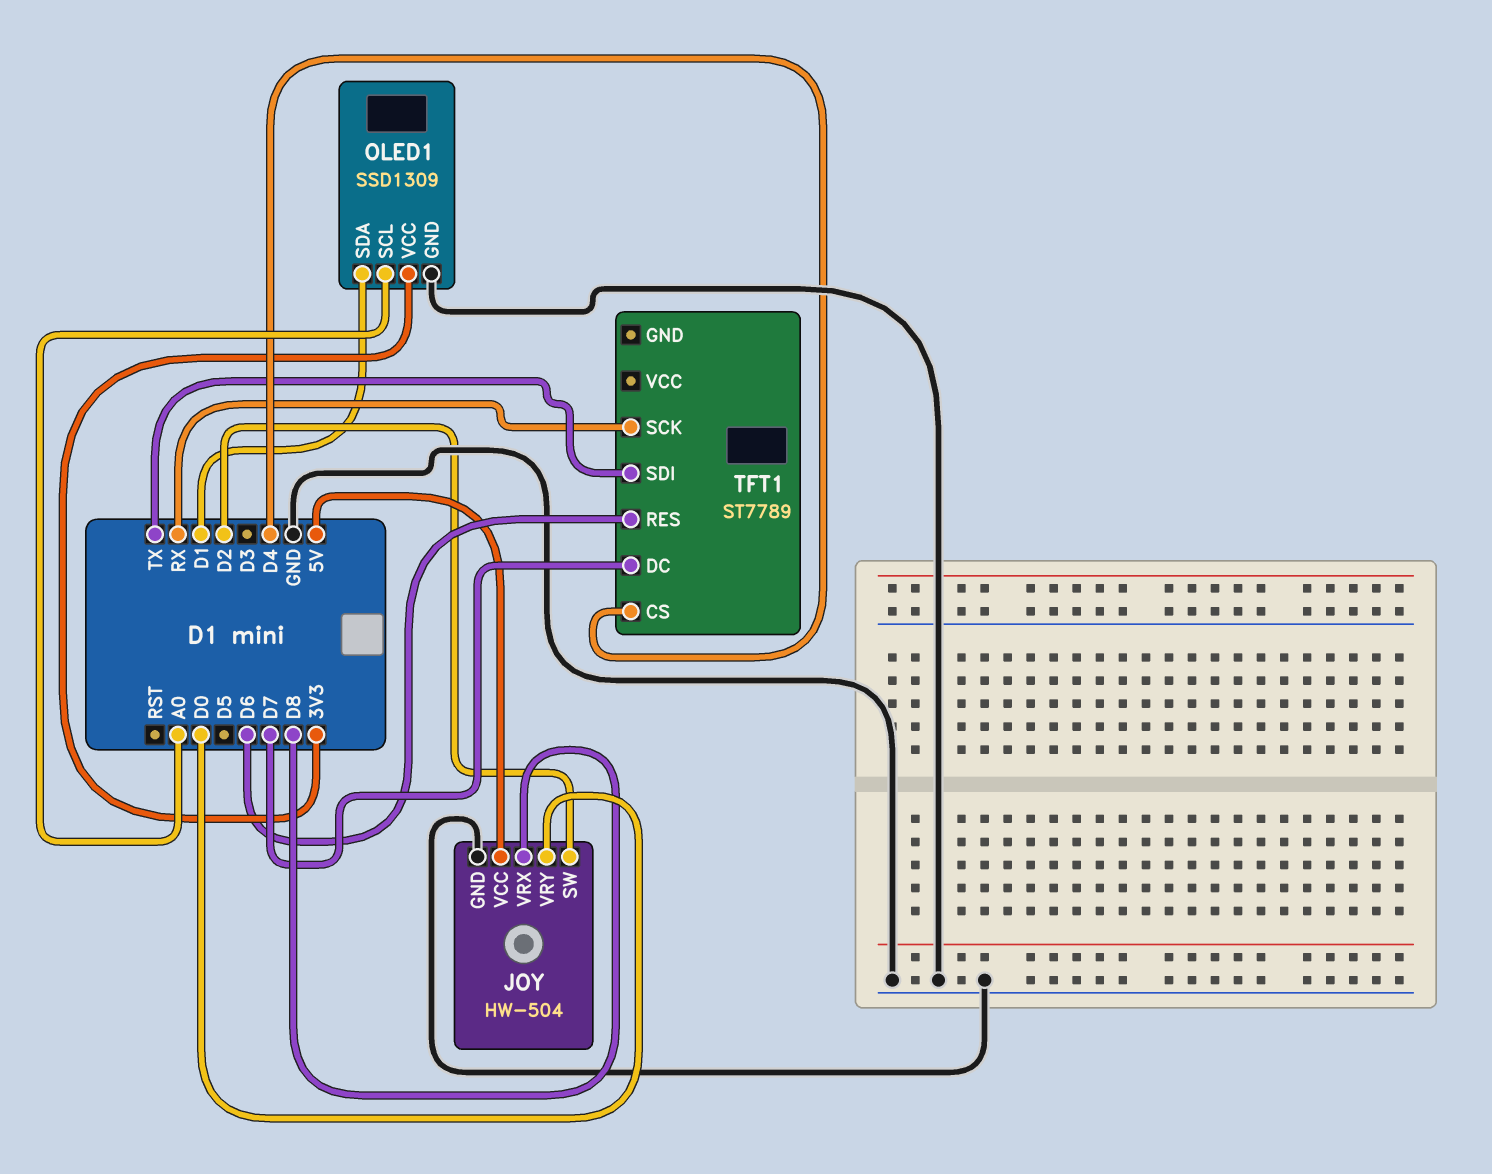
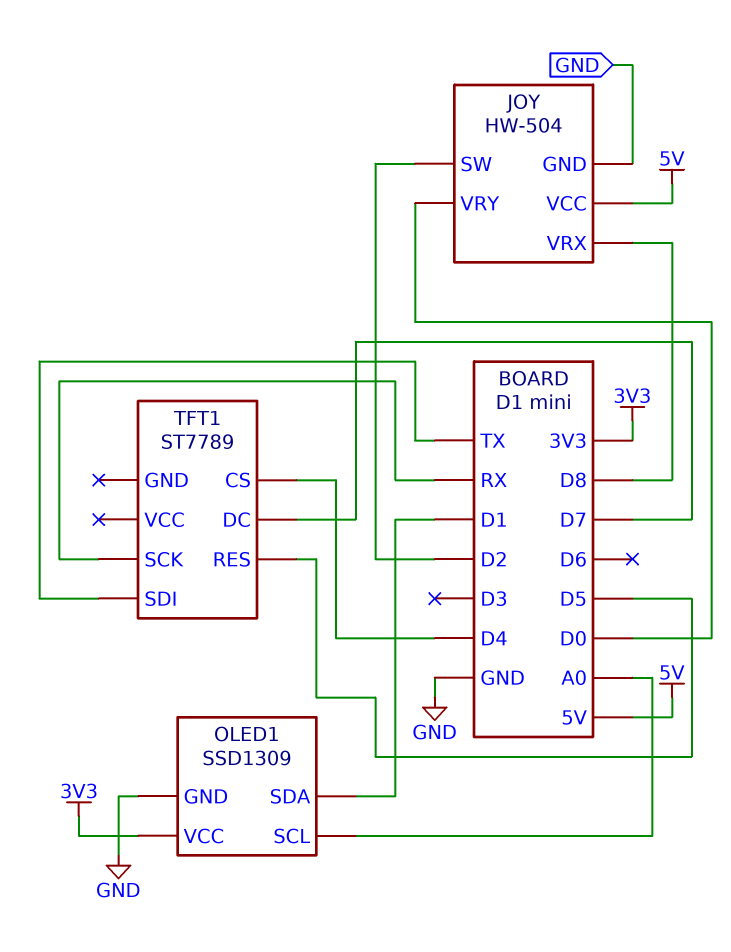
TFT1 pin RES: D6 -> D5

